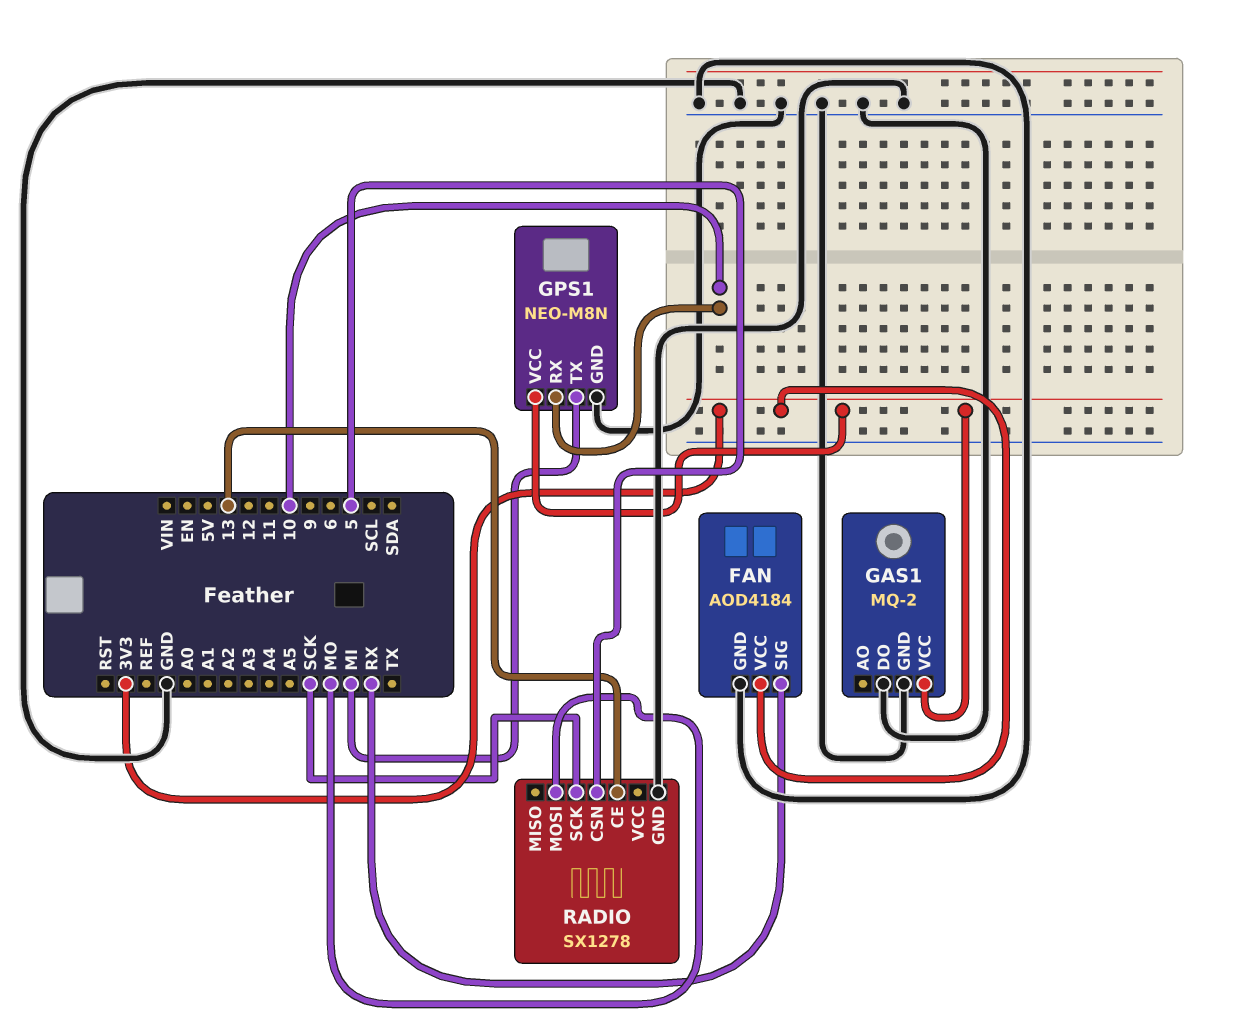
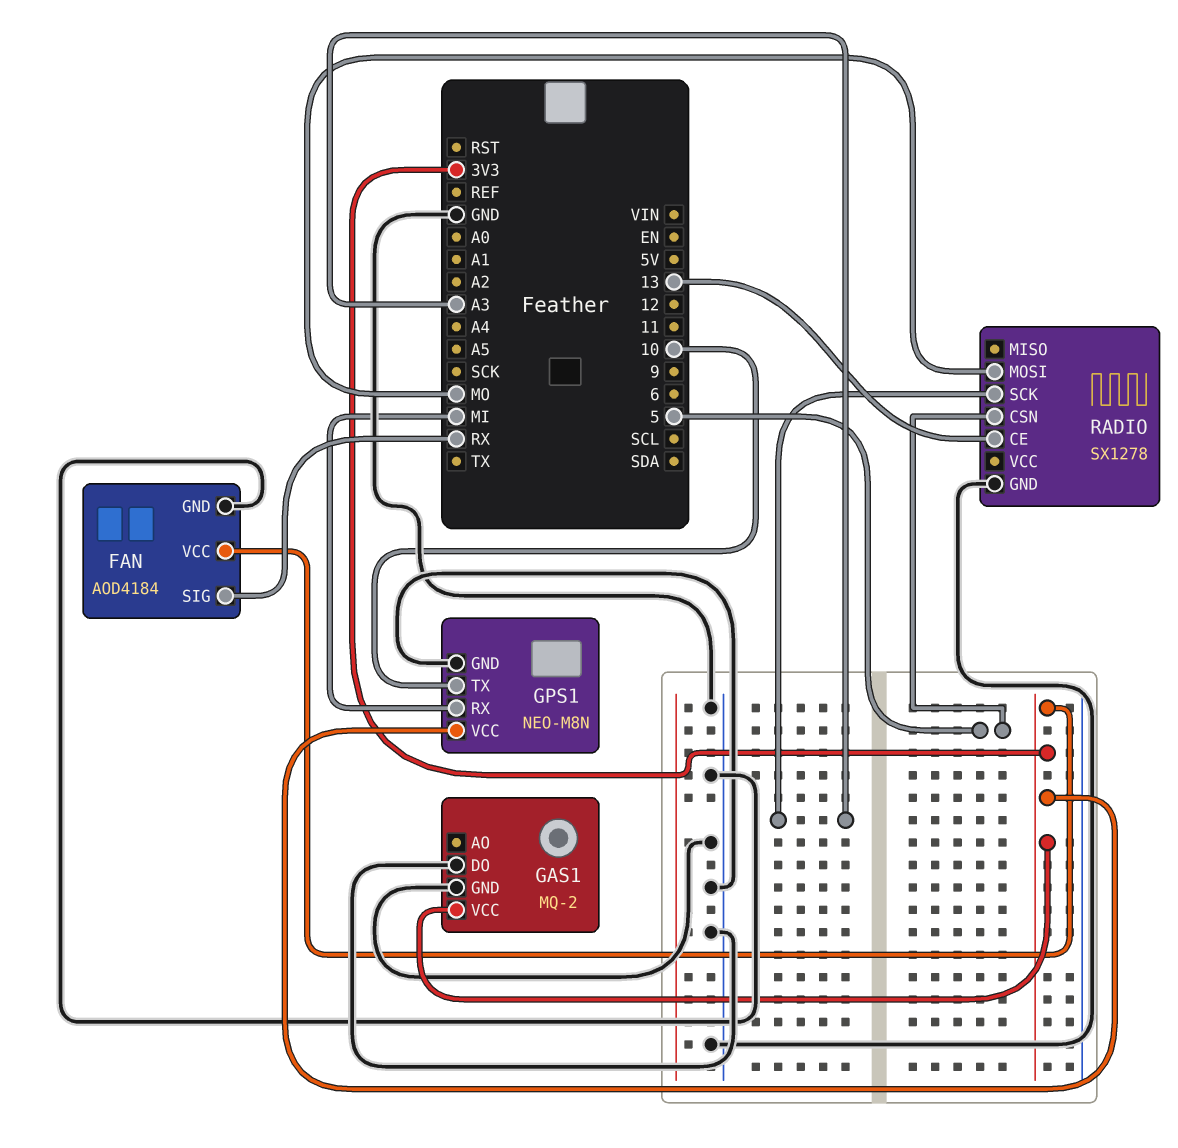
GPS1 pin RX: 10 -> MI
GPS1 pin TX: MI -> 10
RADIO pin SCK: SCK -> A3

